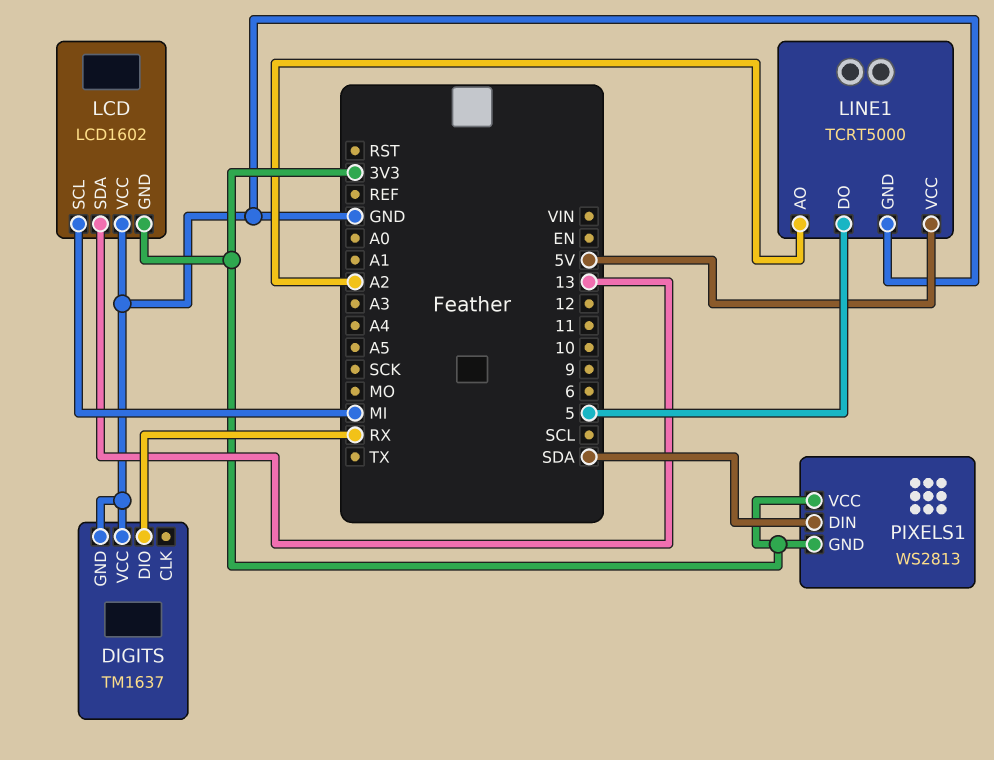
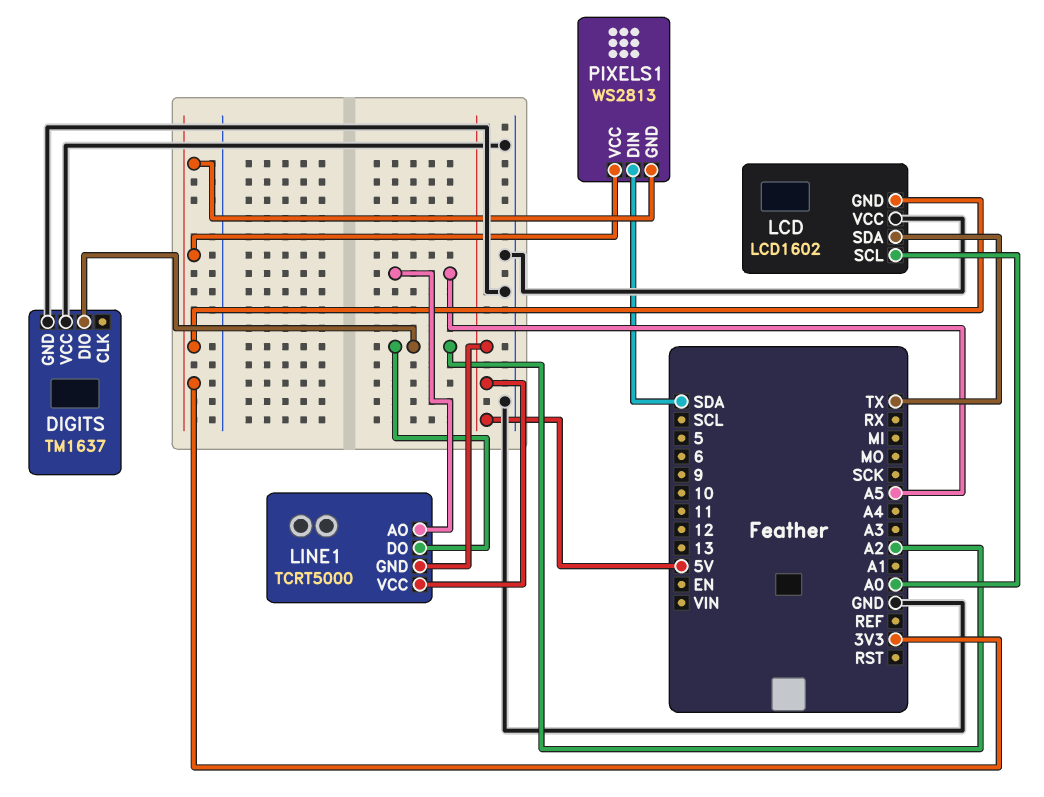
DIGITS pin DIO: RX -> A2
LCD pin SCL: MI -> A0
LCD pin SDA: 13 -> TX
LINE1 pin AO: A2 -> A5
LINE1 pin DO: 5 -> A2
LINE1 pin GND: GND -> 5V

